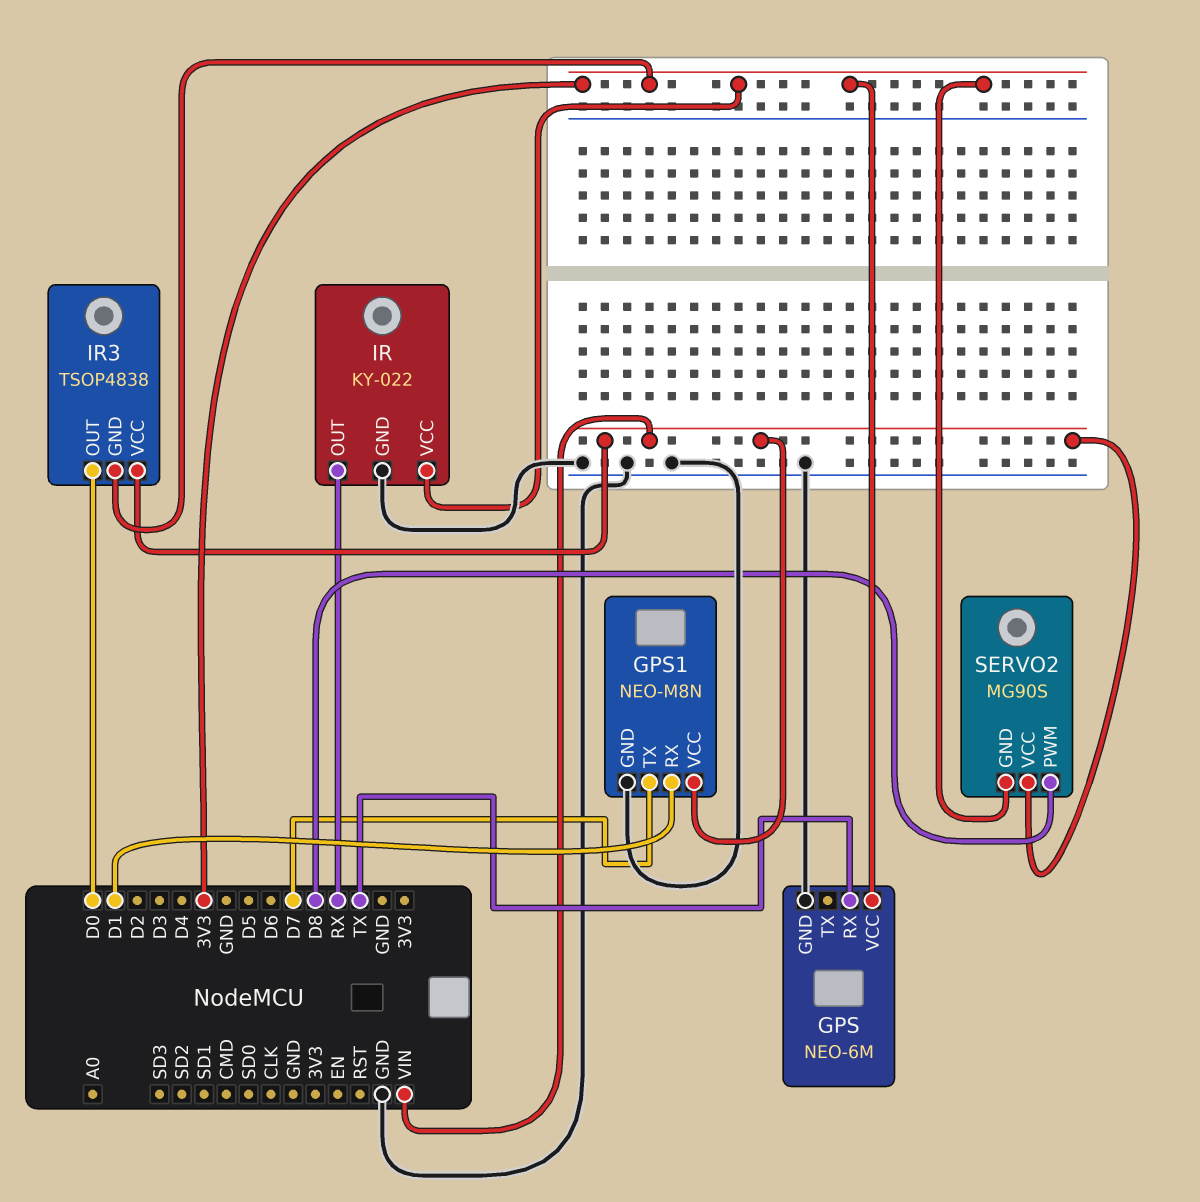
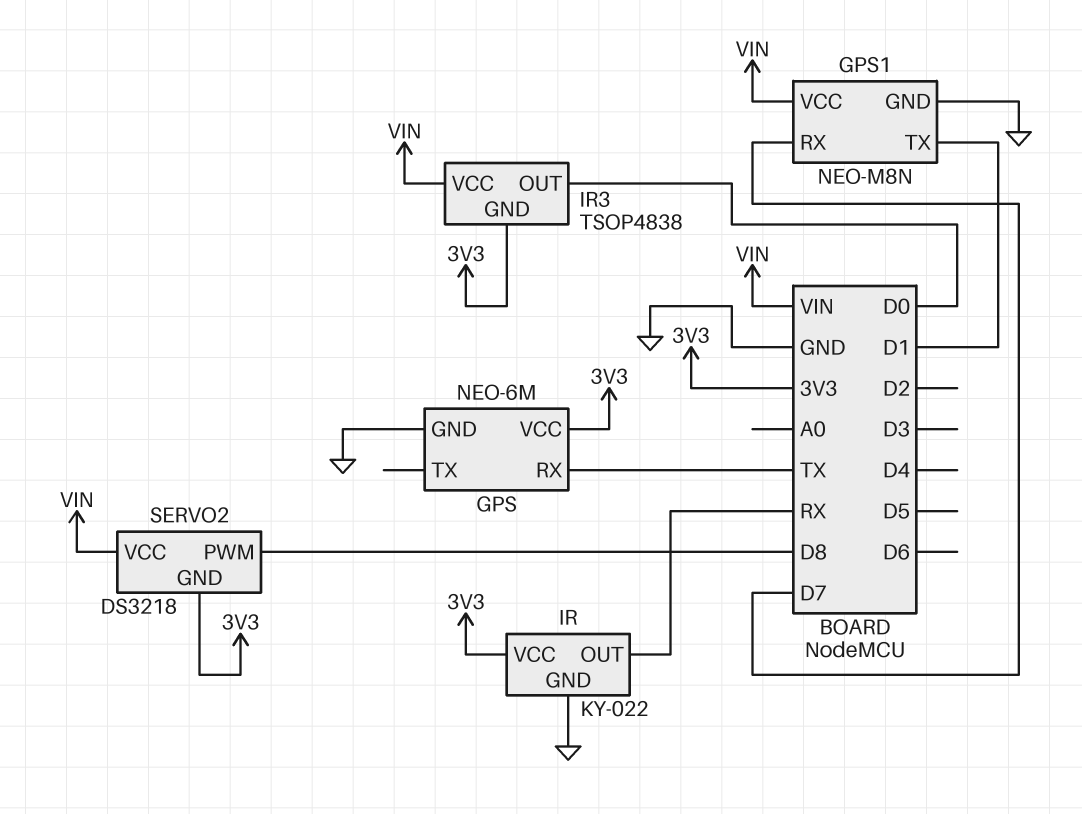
GPS1 pin RX: D1 -> D7
GPS1 pin TX: D7 -> D1
SERVO2: MG90S -> DS3218

